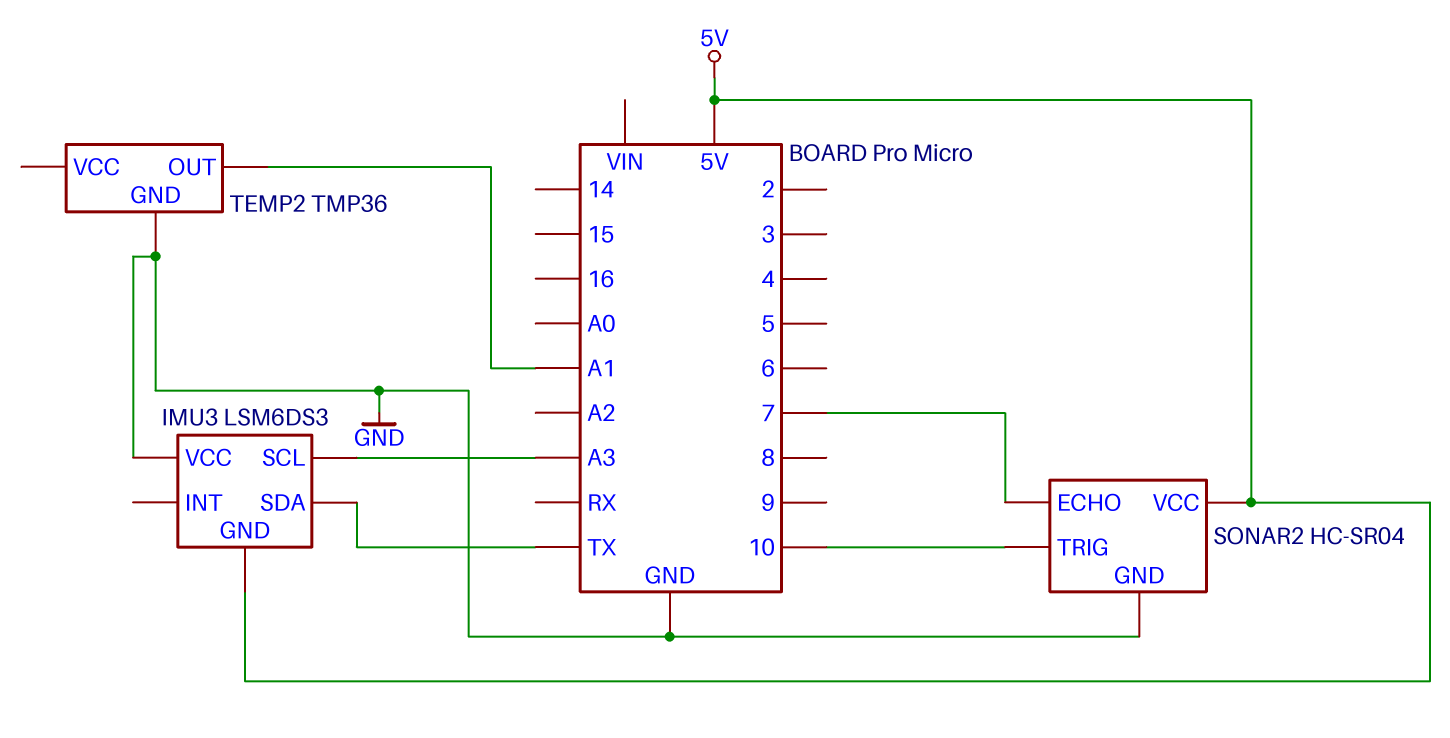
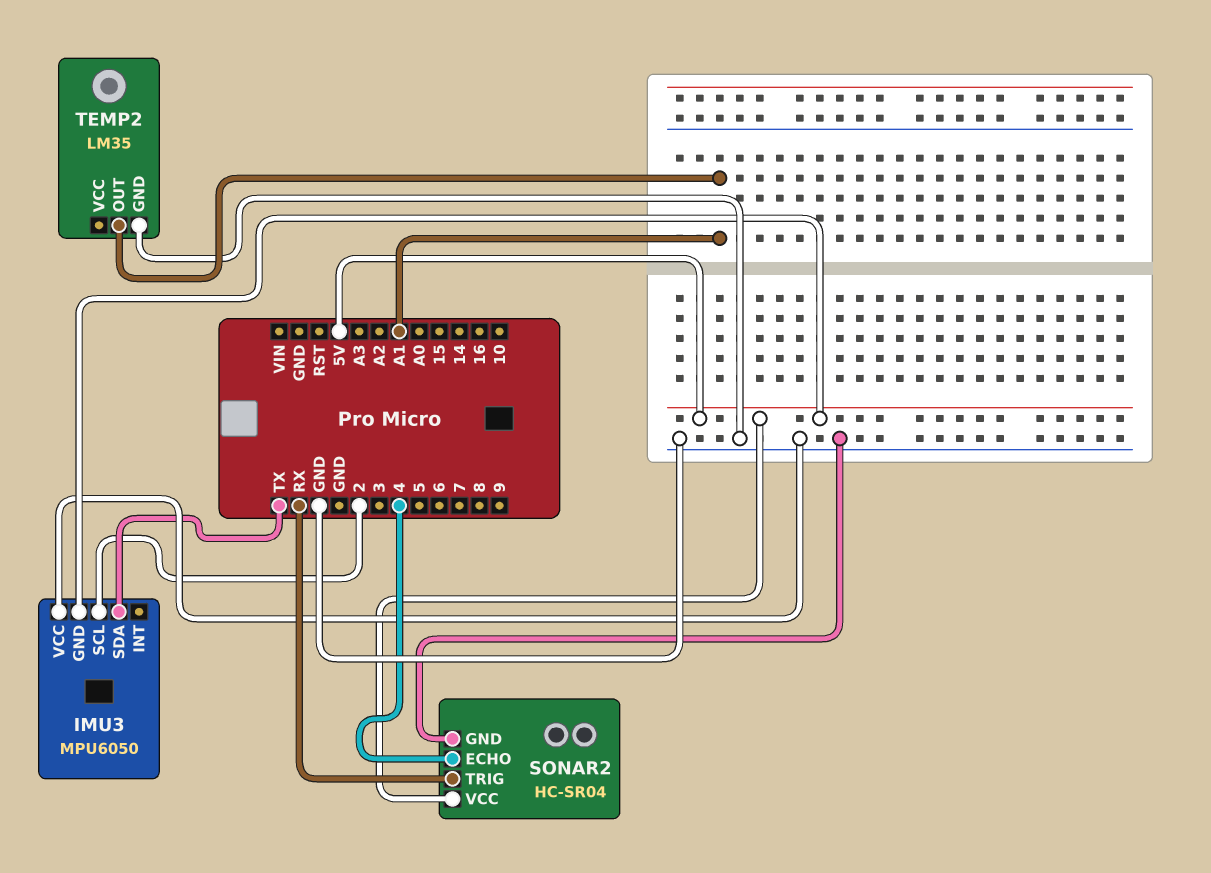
IMU3: LSM6DS3 -> MPU6050
IMU3 pin SCL: A3 -> 2
SONAR2 pin ECHO: 7 -> 4
SONAR2 pin TRIG: 10 -> RX
TEMP2: TMP36 -> LM35

